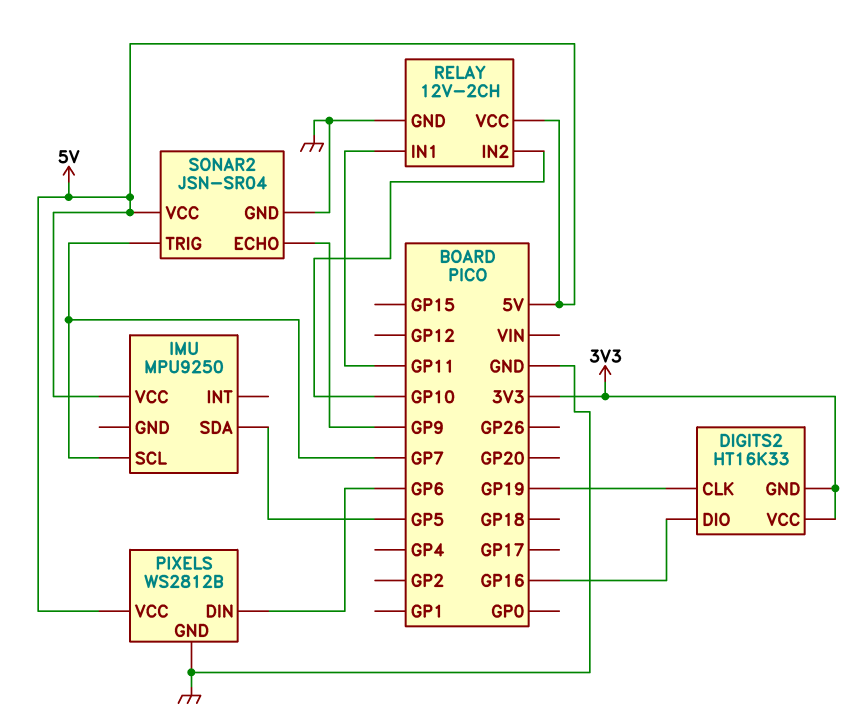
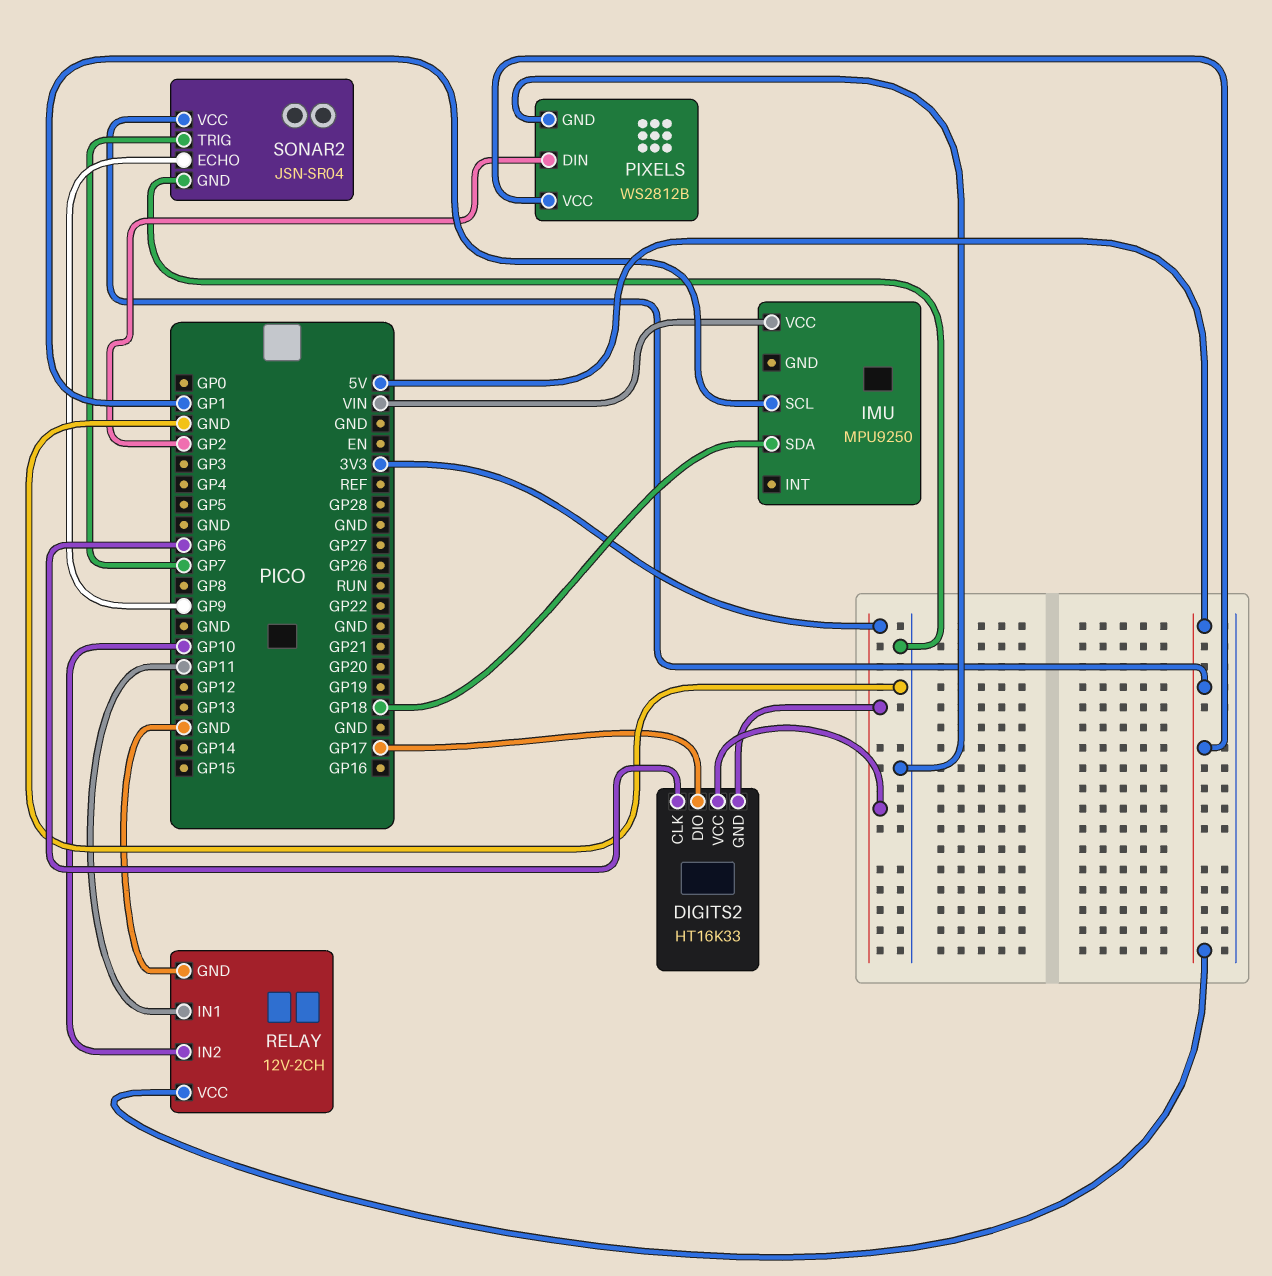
DIGITS2 pin CLK: GP19 -> GP6
DIGITS2 pin DIO: GP16 -> GP17
IMU pin SCL: GP7 -> GP1
IMU pin SDA: GP5 -> GP18
IMU pin VCC: 5V -> VIN
PIXELS pin DIN: GP6 -> GP2

